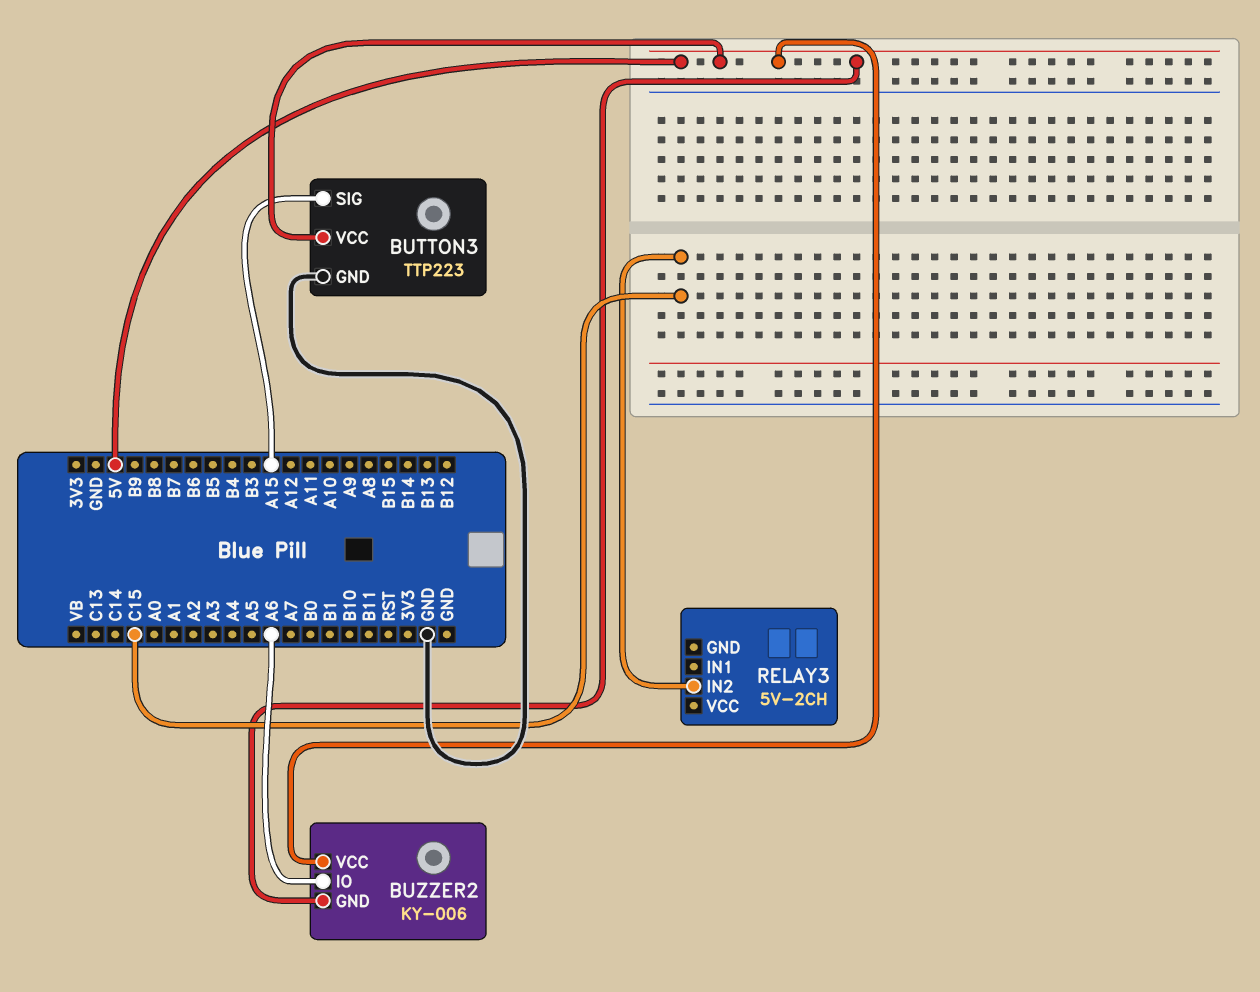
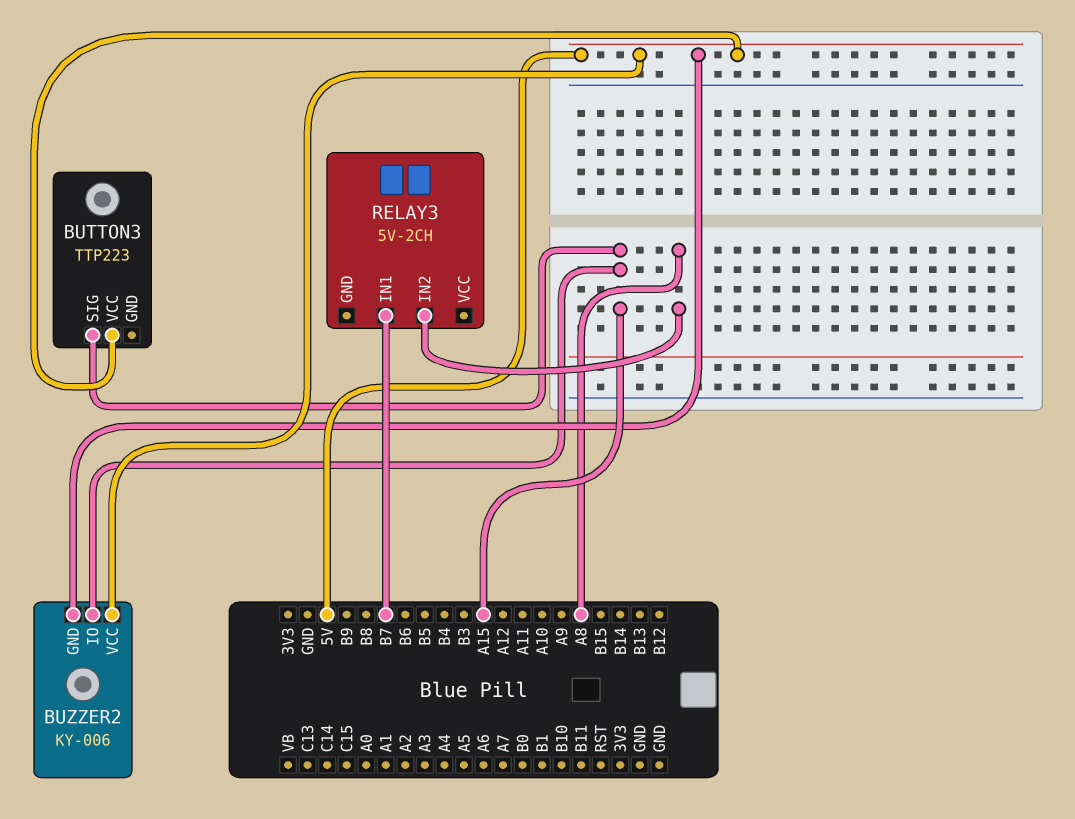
BUTTON3 pin GND: GND -> none
BUZZER2 pin IO: A6 -> A15
RELAY3 pin IN1: none -> B7
RELAY3 pin IN2: C15 -> A8

